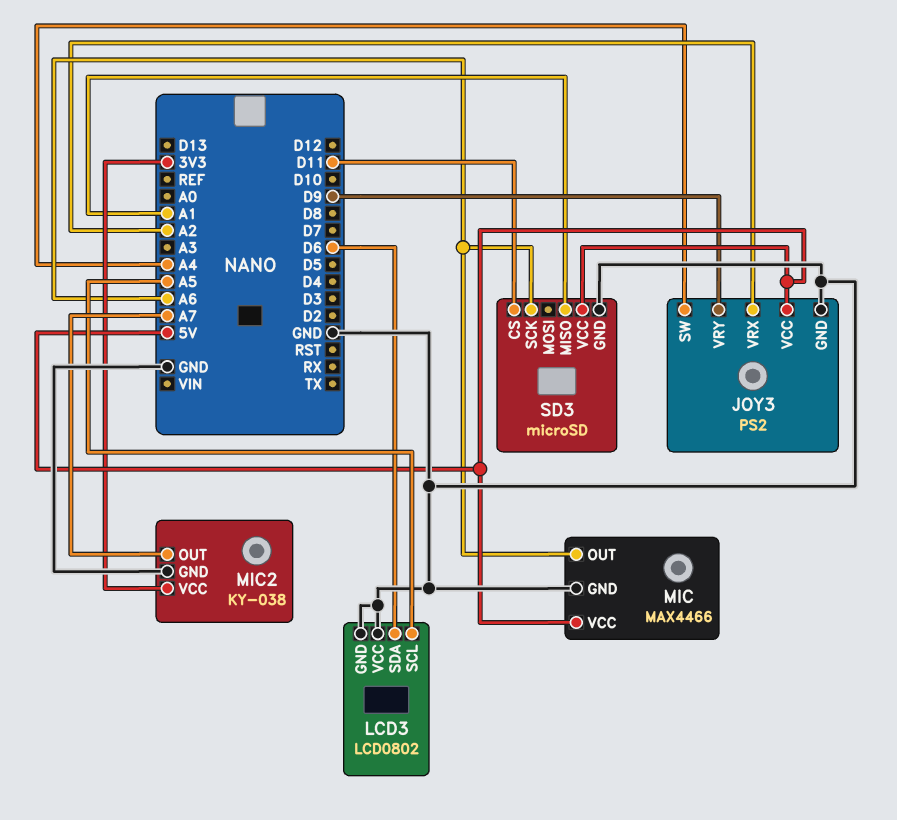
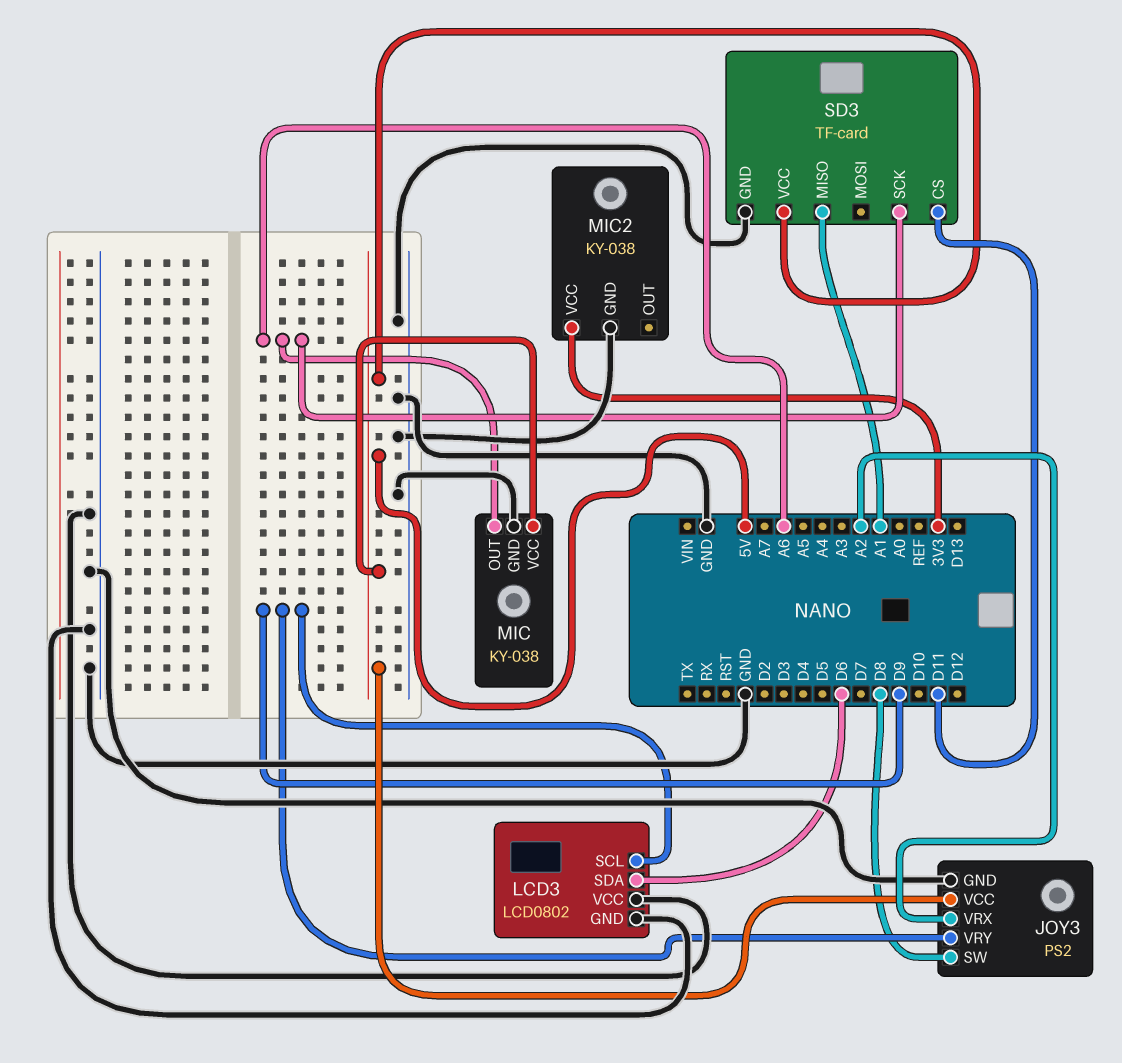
JOY3 pin SW: A4 -> D8
LCD3 pin SCL: A5 -> D9
MIC: MAX4466 -> KY-038
MIC2 pin OUT: A7 -> none
SD3: microSD -> TF-card

